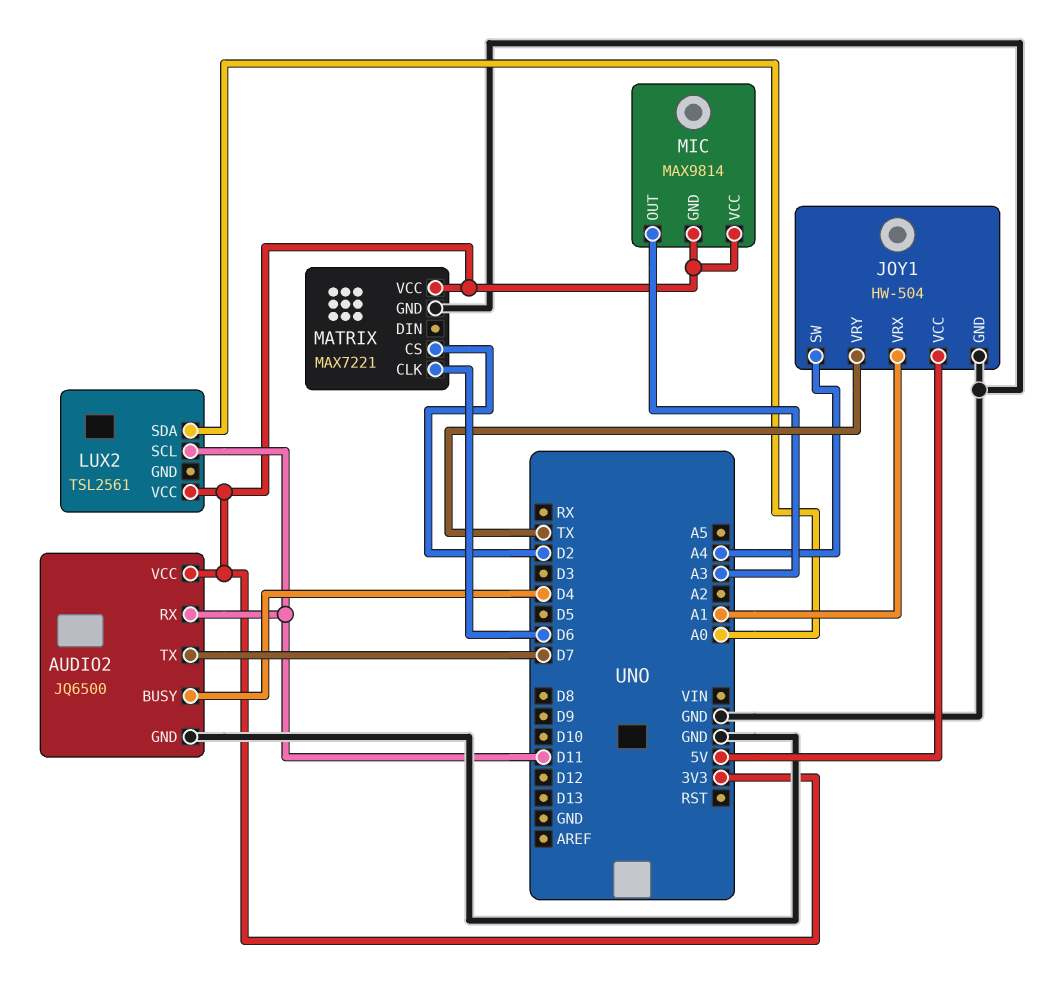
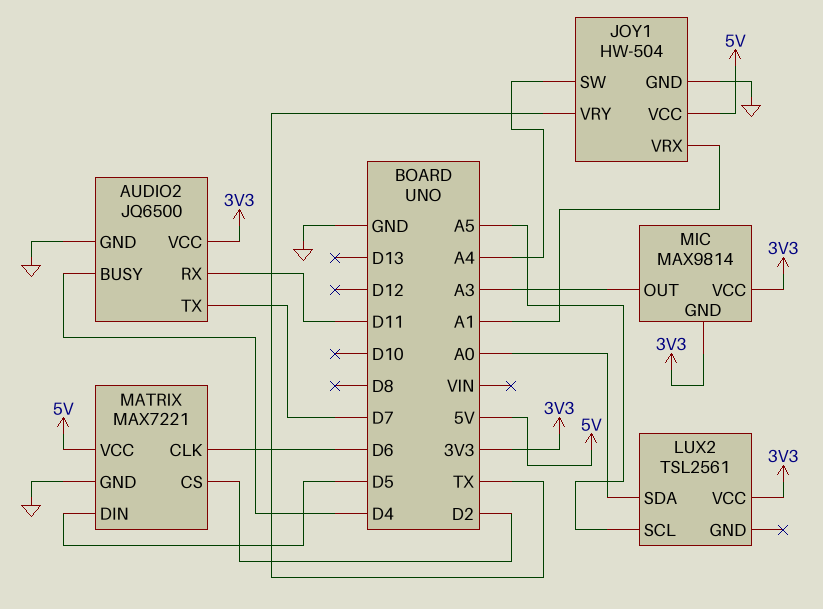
LUX2 pin SCL: D11 -> A5
MATRIX pin DIN: none -> D5
MATRIX pin VCC: 3V3 -> 5V

